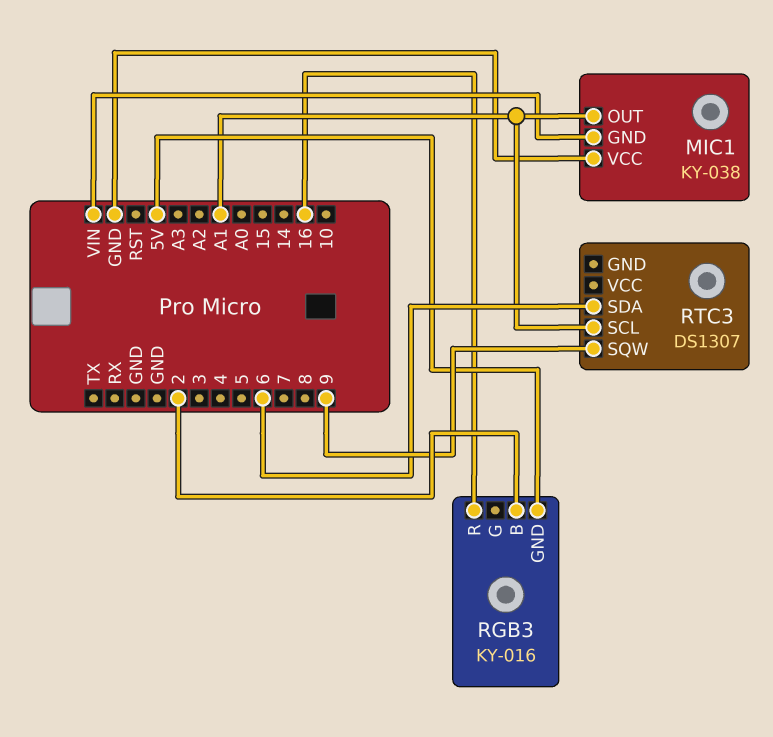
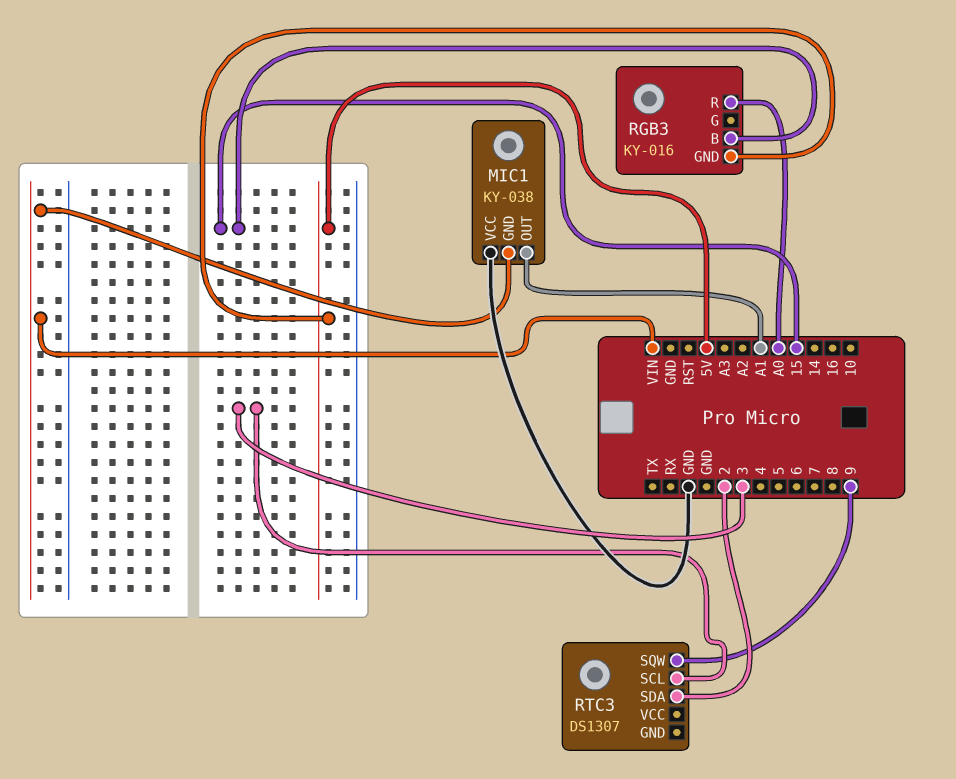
RGB3 pin B: 2 -> 15
RGB3 pin R: 16 -> A0
RTC3 pin SCL: A1 -> 3
RTC3 pin SDA: 6 -> 2

